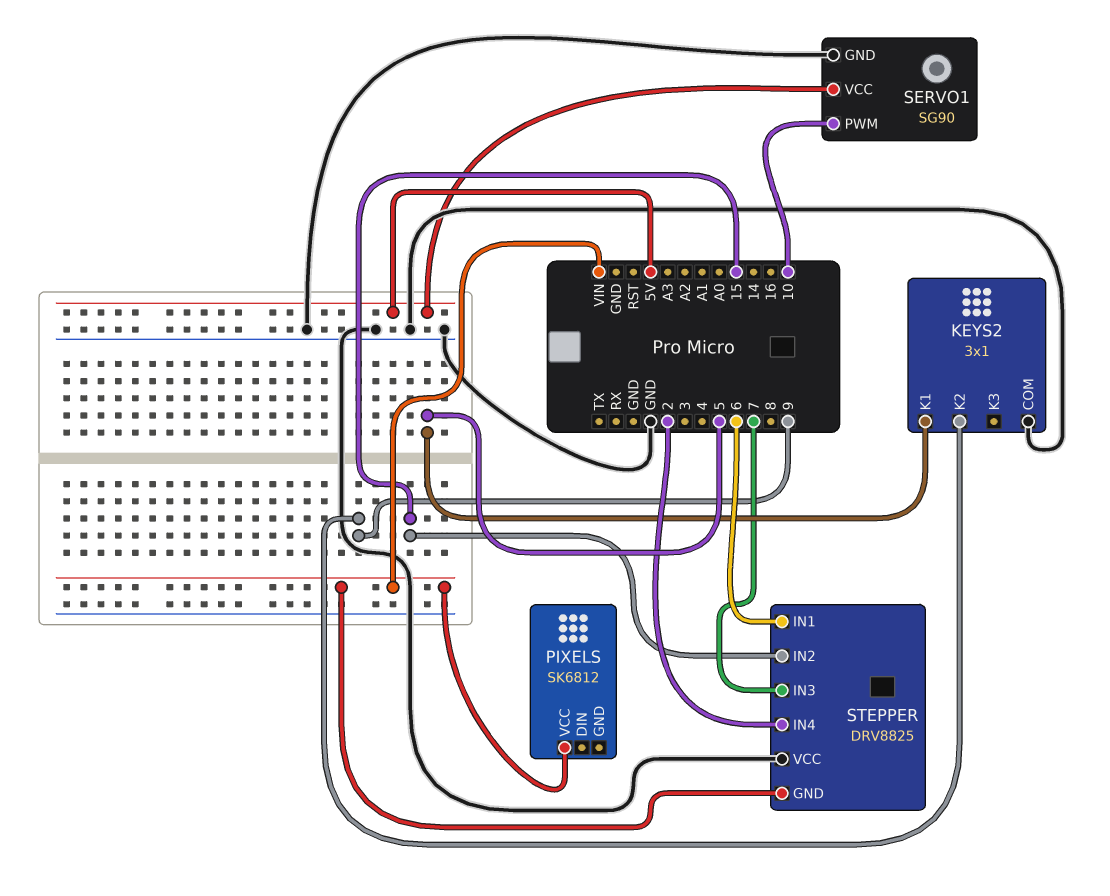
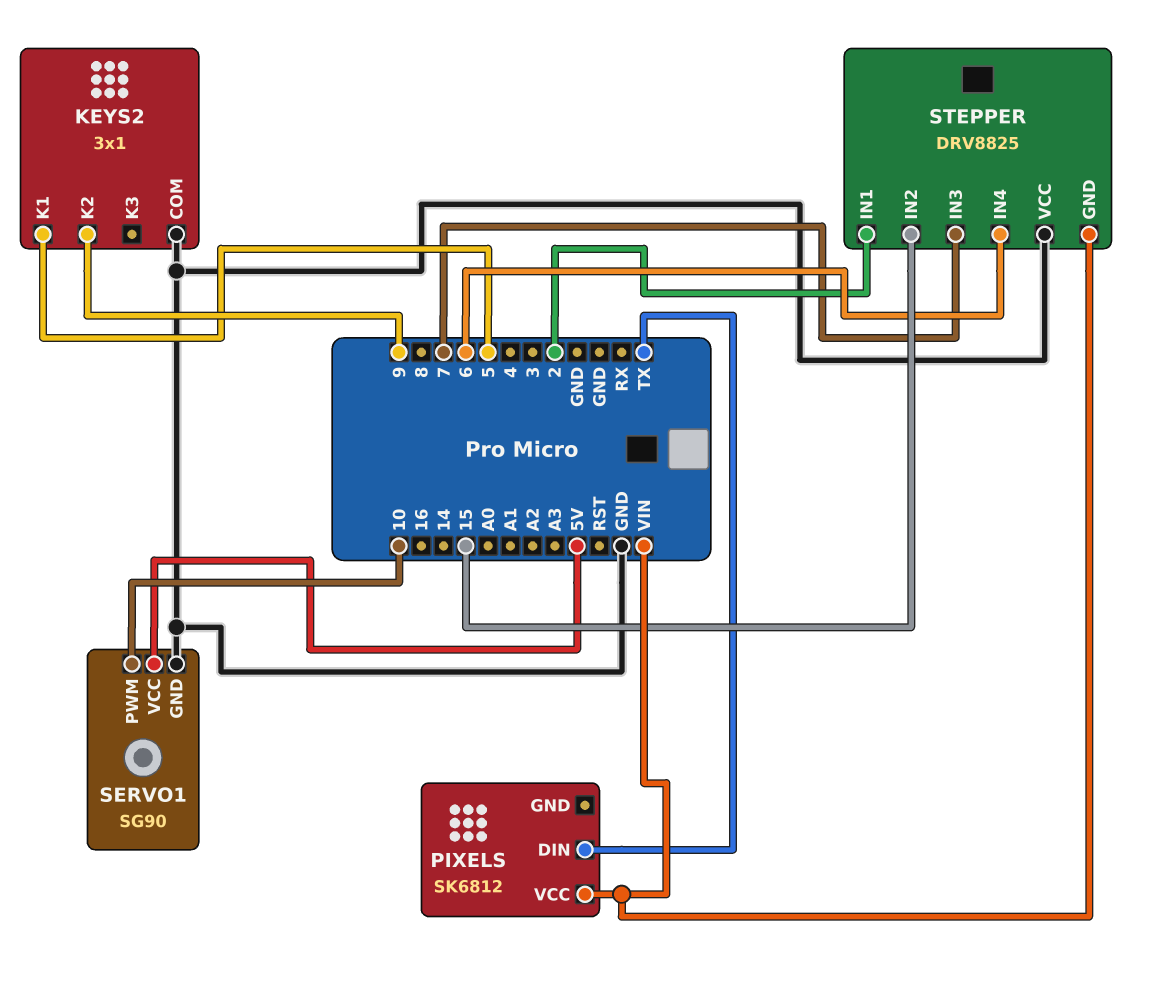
PIXELS pin DIN: none -> TX
STEPPER pin IN1: 6 -> 2
STEPPER pin IN4: 2 -> 6

